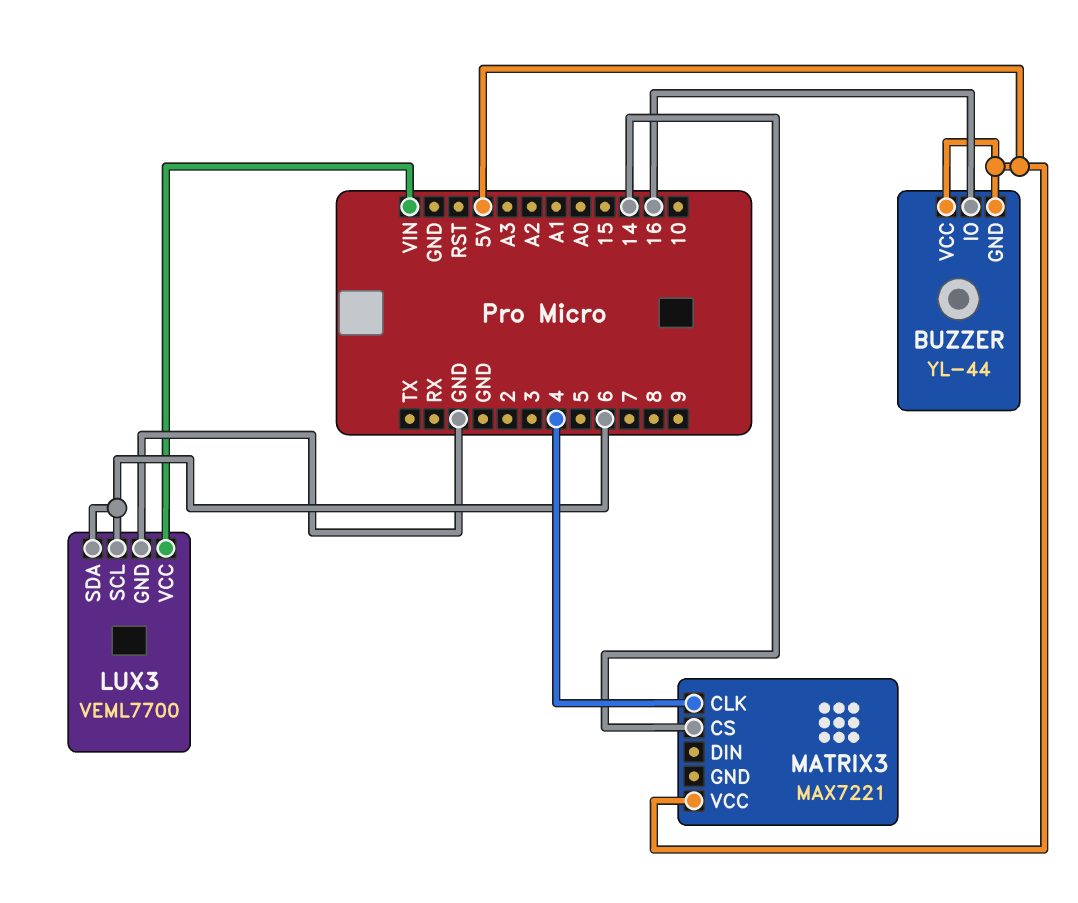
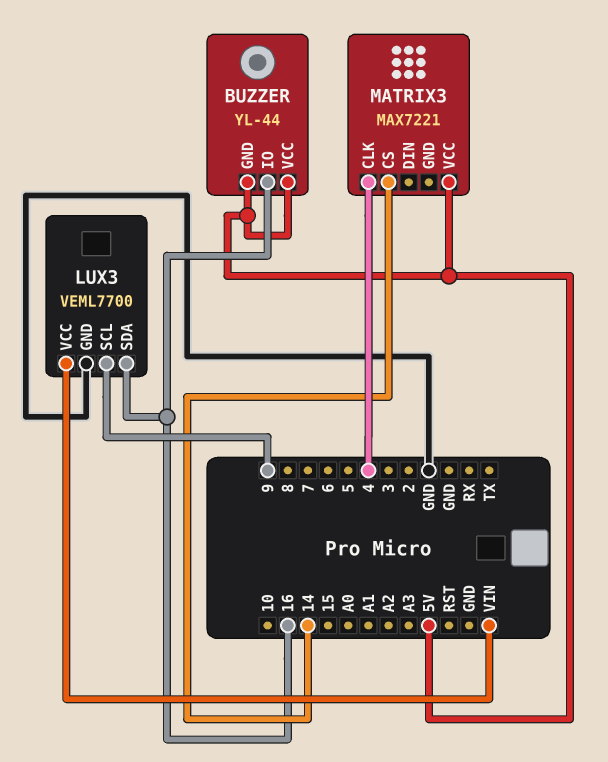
LUX3 pin SCL: 6 -> 9
LUX3 pin SDA: 6 -> 16

